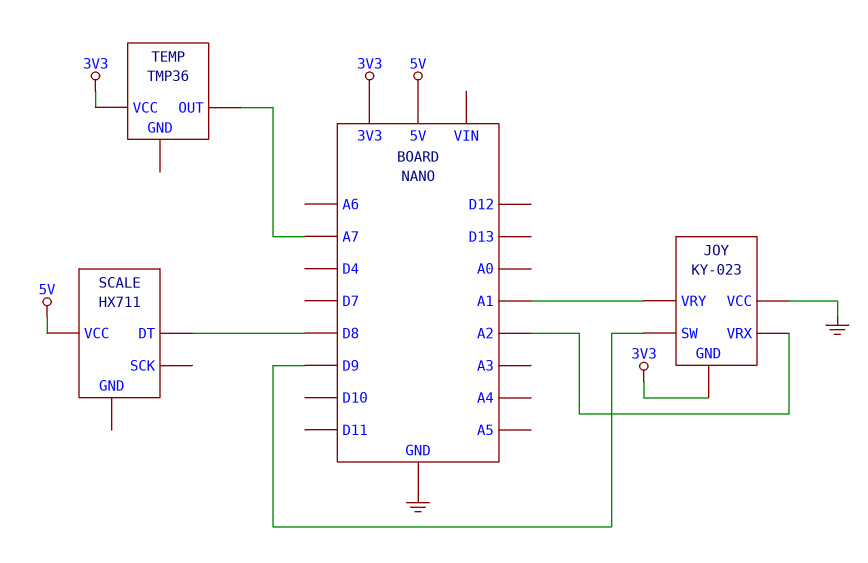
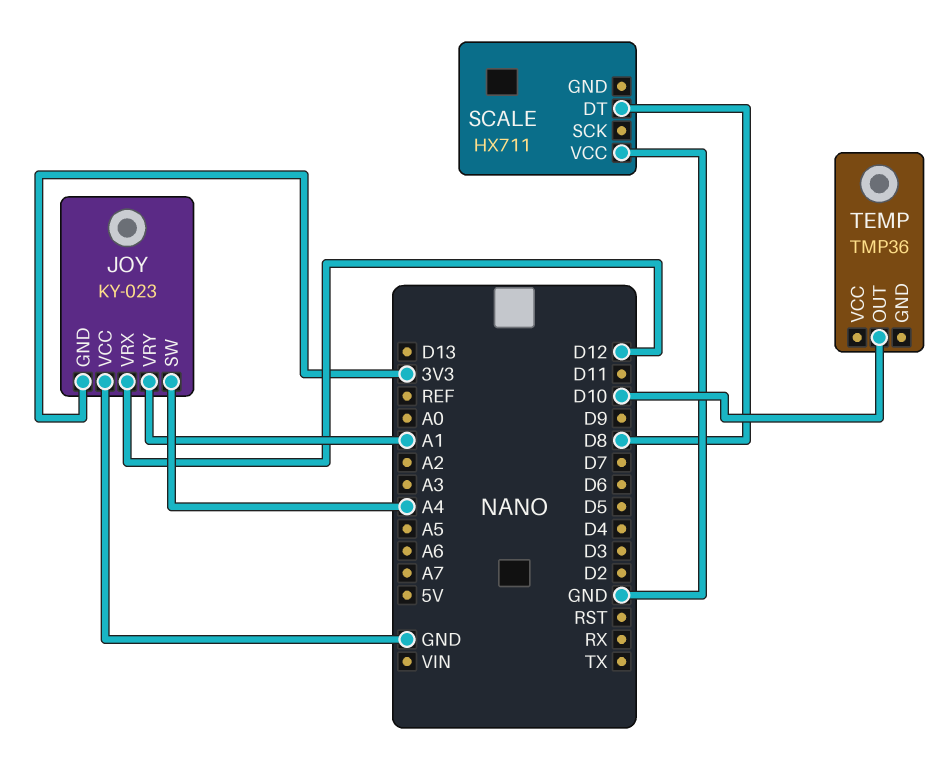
JOY pin SW: D9 -> A4
JOY pin VRX: A2 -> D12
SCALE pin VCC: 5V -> GND
TEMP pin OUT: A7 -> D10
TEMP pin VCC: 3V3 -> none

